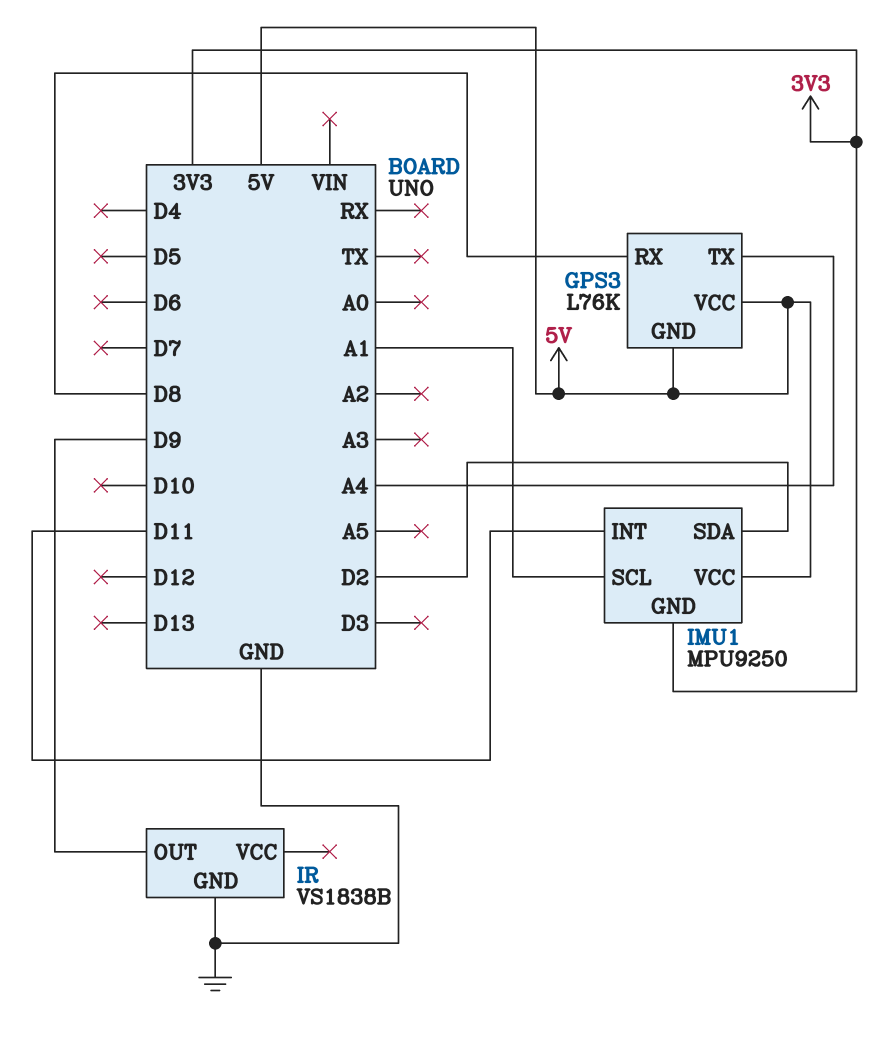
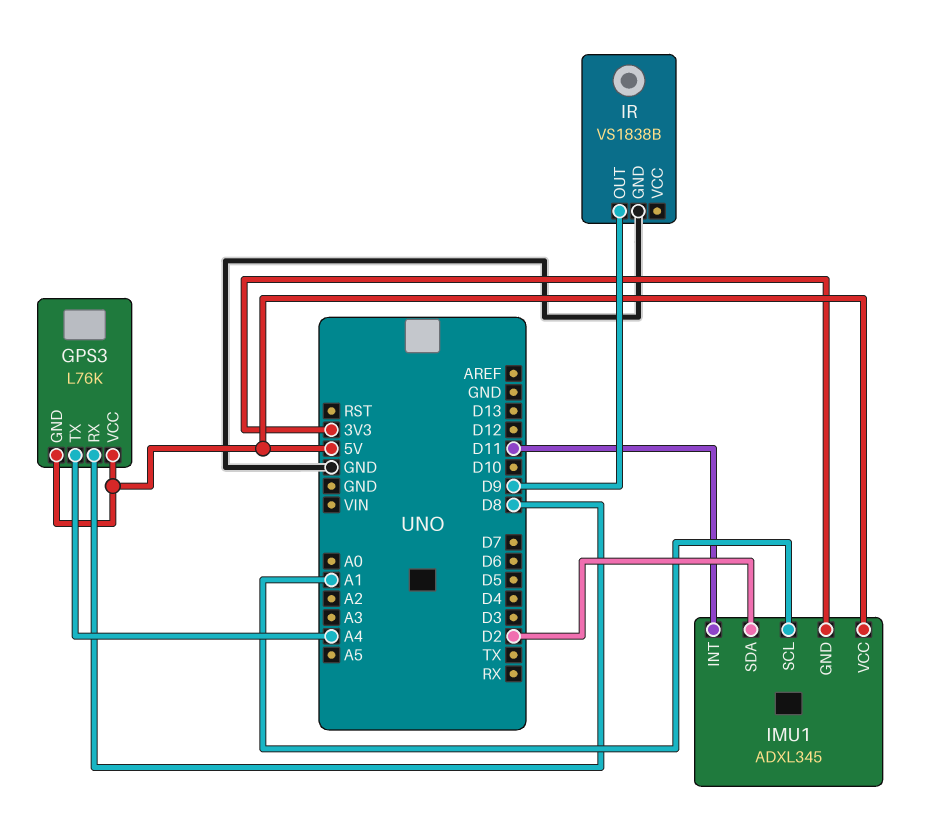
IMU1: MPU9250 -> ADXL345

